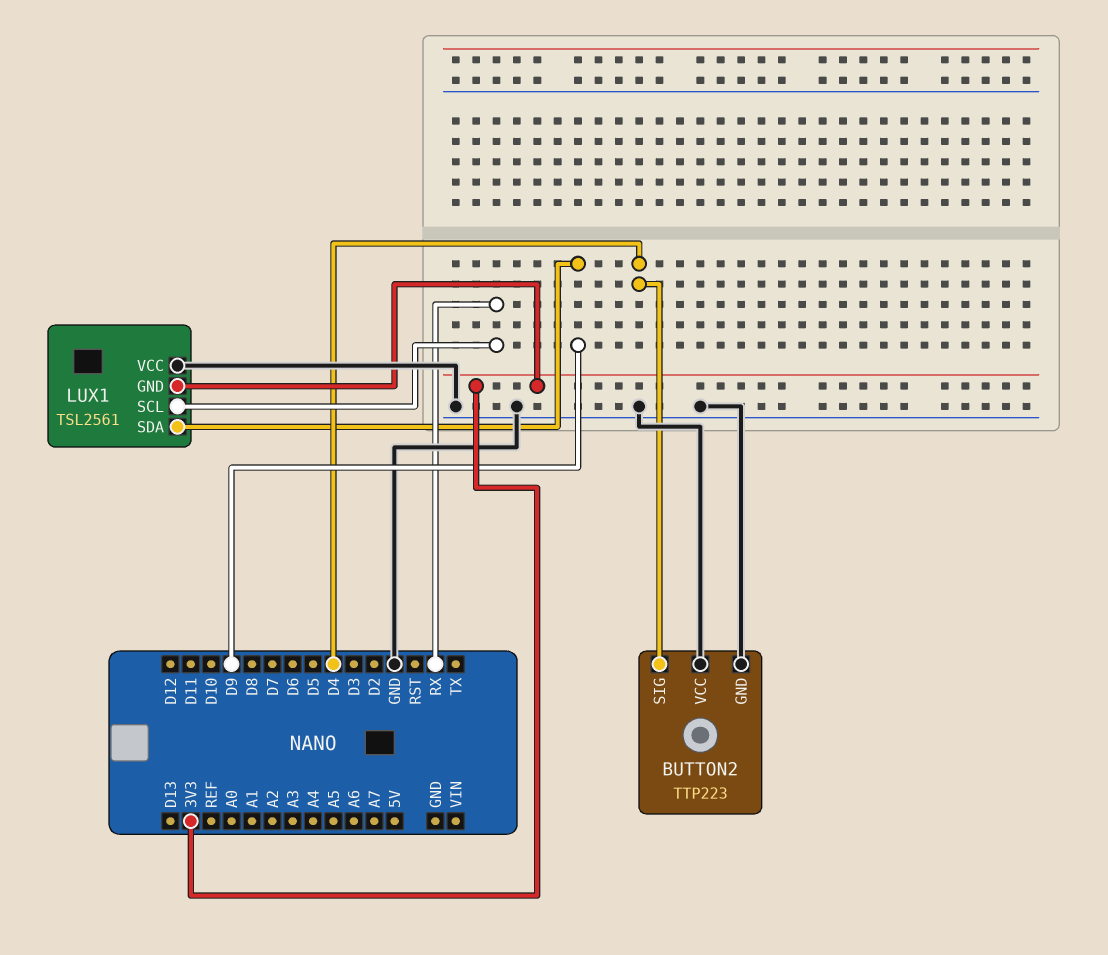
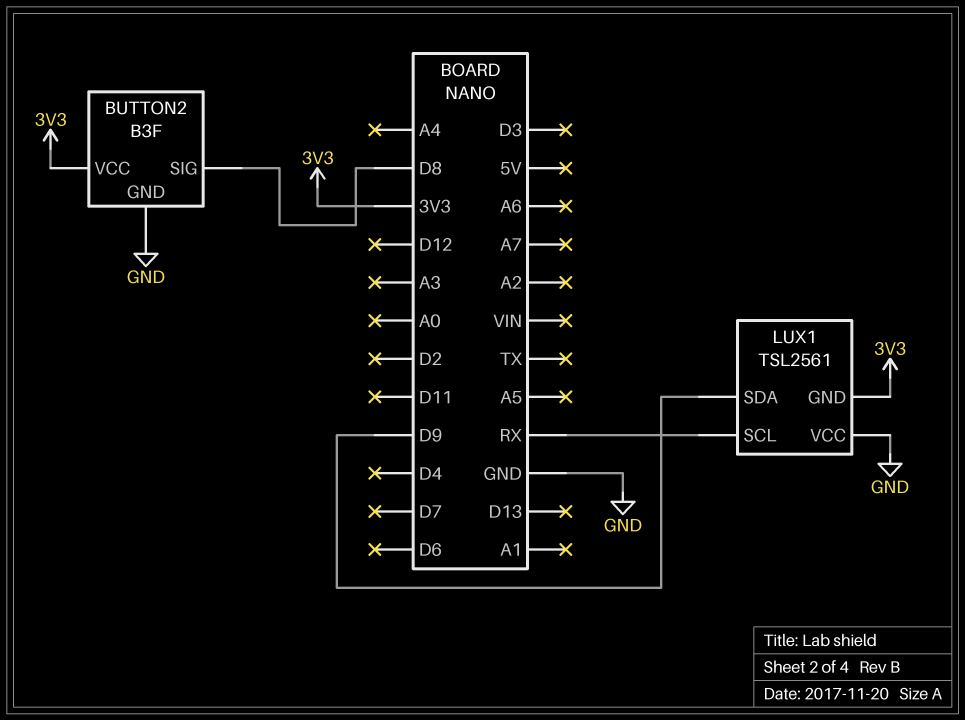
BUTTON2: TTP223 -> B3F
BUTTON2 pin SIG: D4 -> D8
BUTTON2 pin VCC: GND -> 3V3

